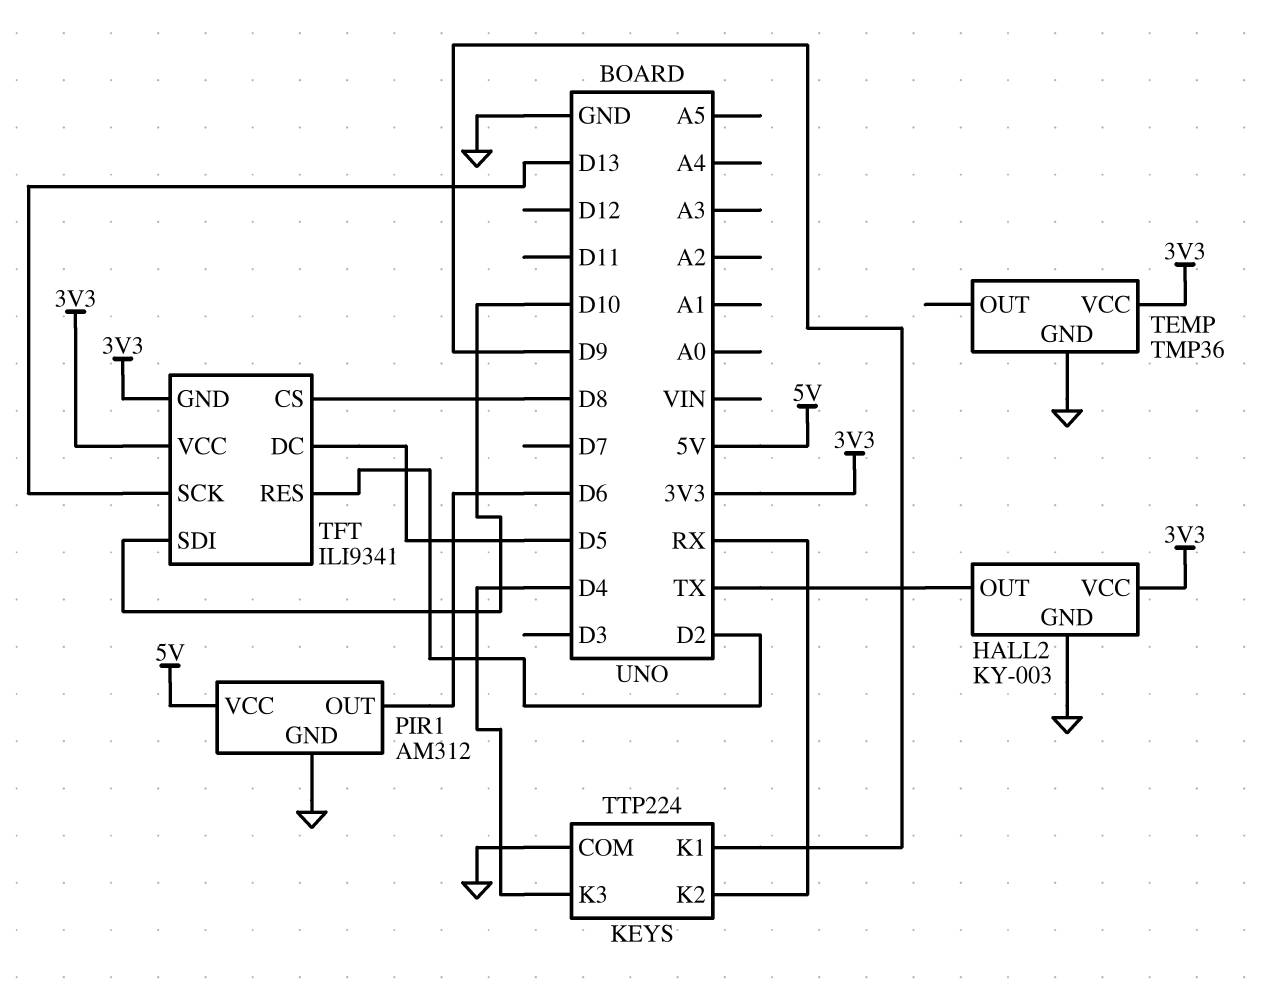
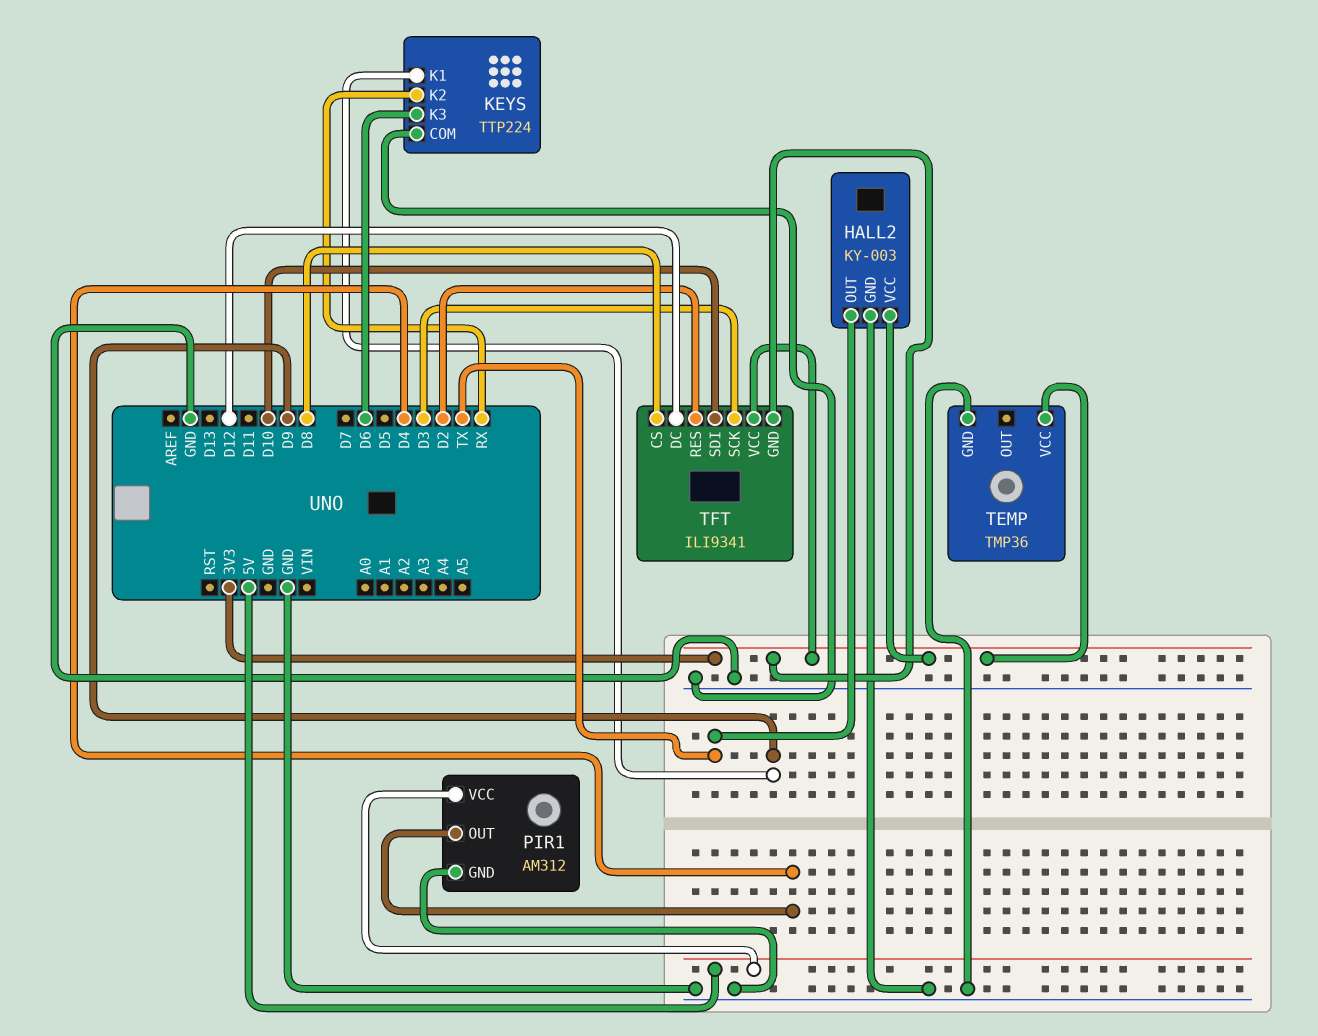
KEYS pin K3: D4 -> D6
PIR1 pin OUT: D6 -> D4
TFT pin DC: D5 -> D12
TFT pin SCK: D13 -> D3

